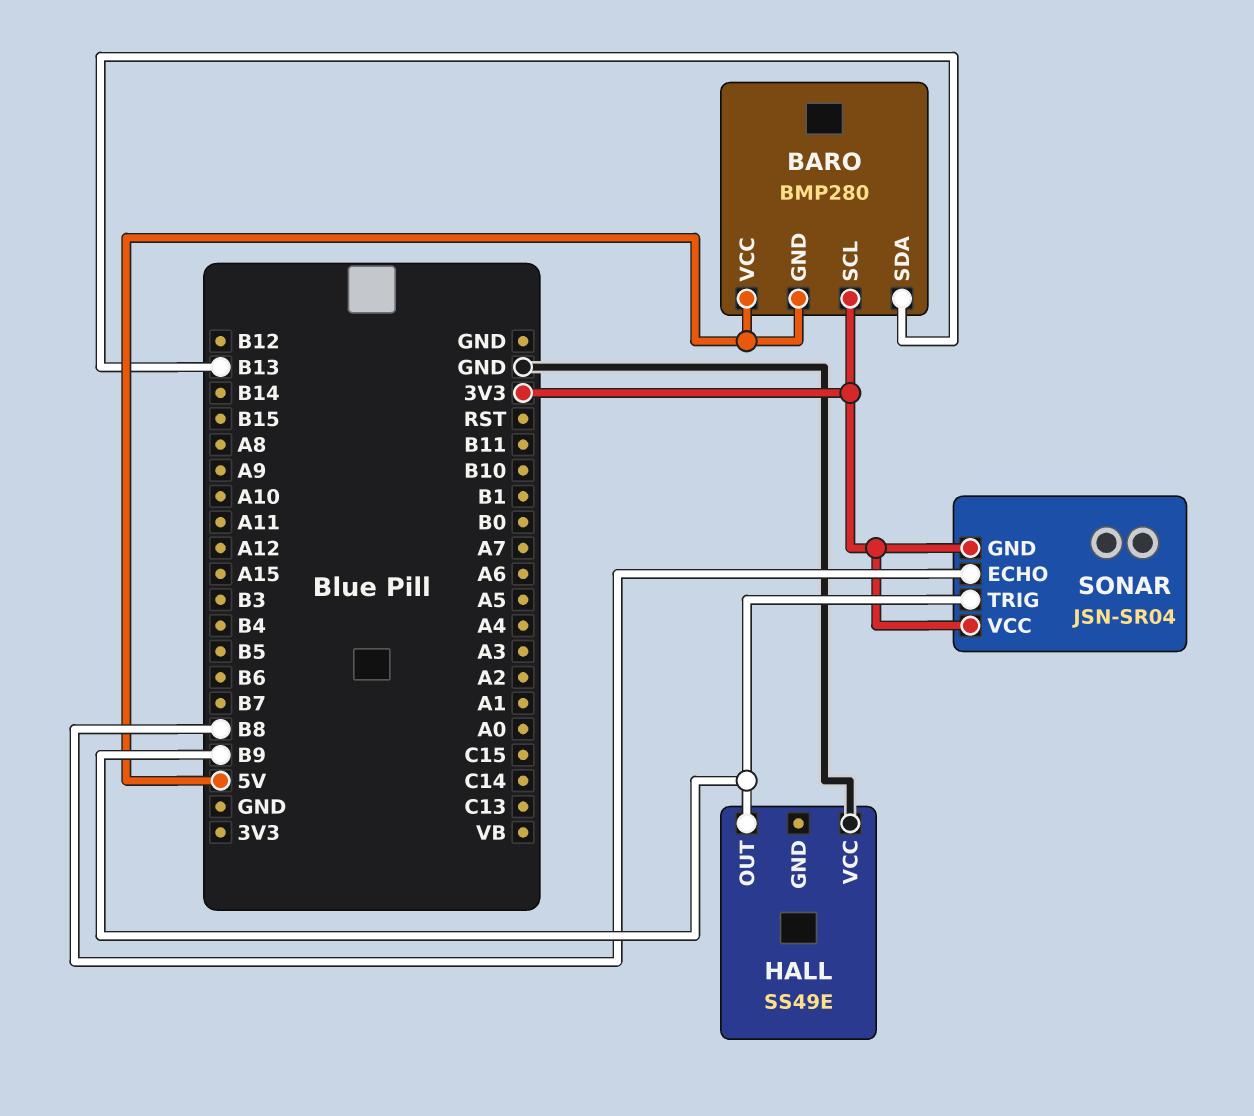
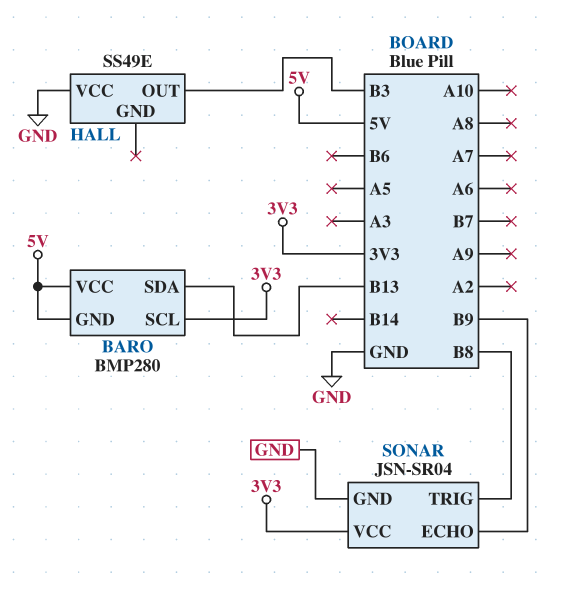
HALL pin OUT: B9 -> B3
SONAR pin ECHO: B8 -> B9
SONAR pin GND: 3V3 -> GND
SONAR pin TRIG: B9 -> B8

